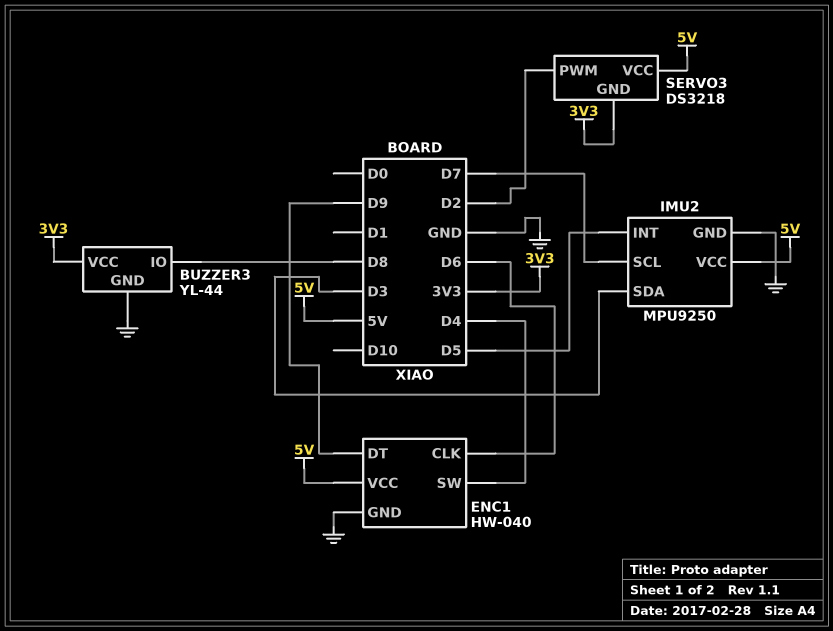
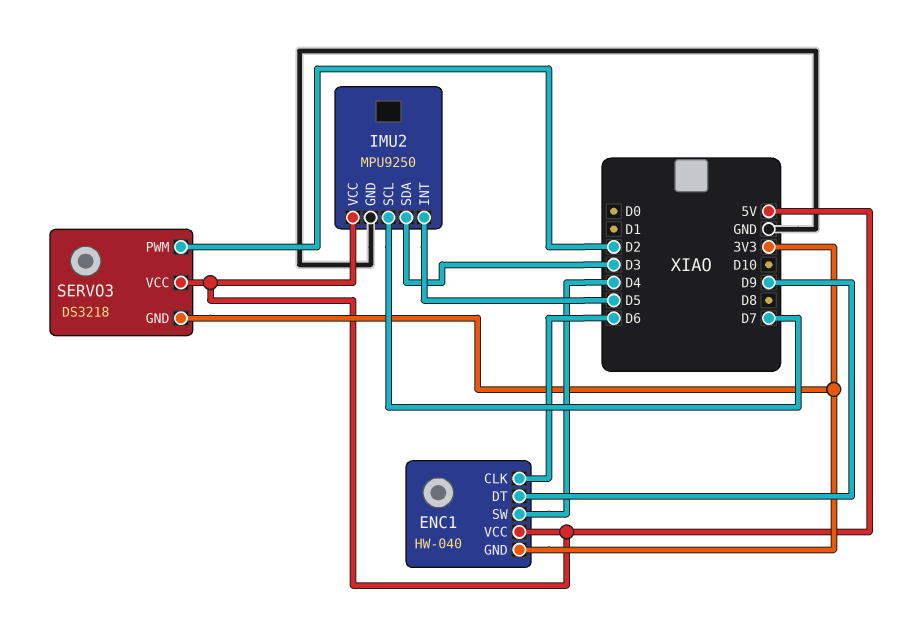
BUZZER3: YL-44 -> none
BUZZER3 pin GND: GND -> none
BUZZER3 pin IO: D8 -> none
BUZZER3 pin VCC: 3V3 -> none
ENC1 pin GND: GND -> 3V3

